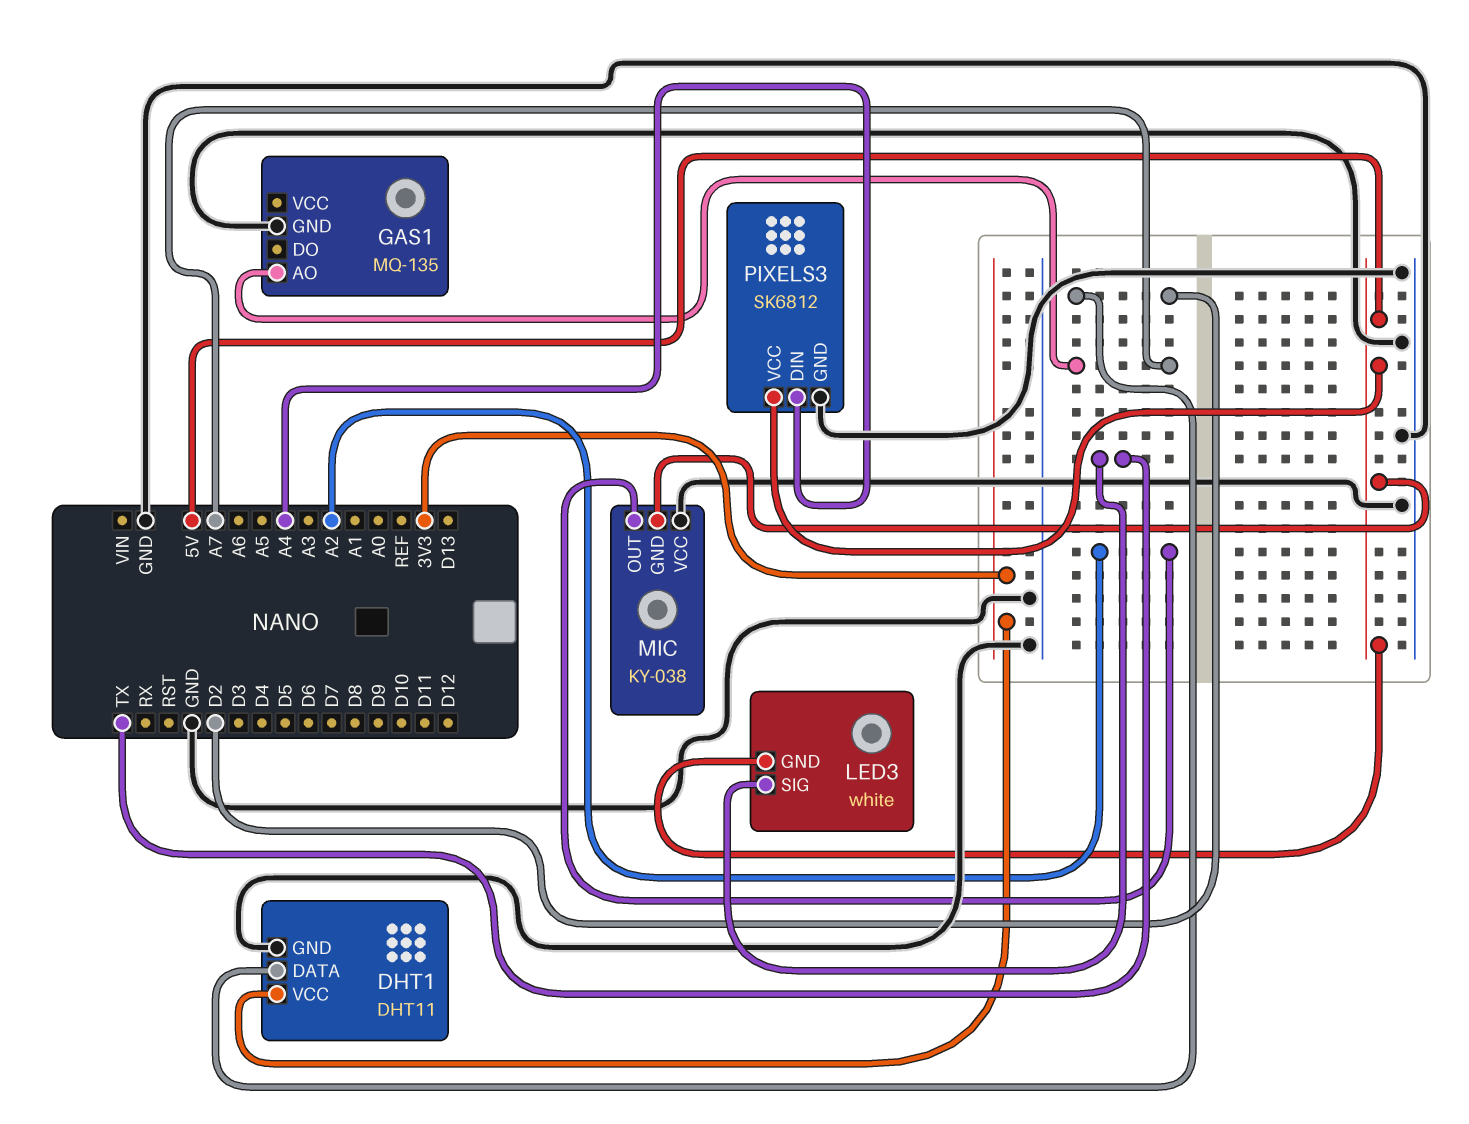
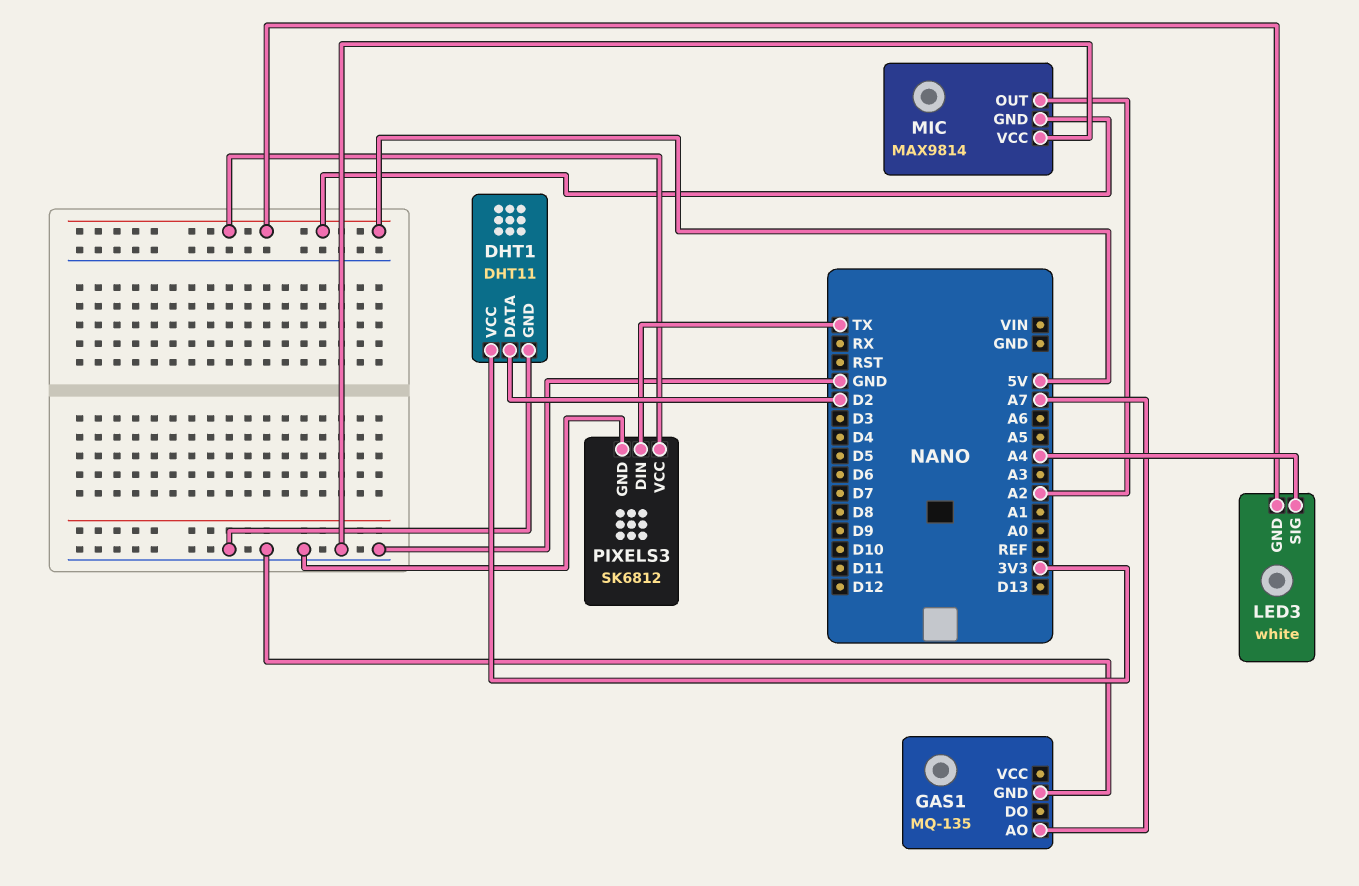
LED3 pin SIG: TX -> A4
MIC: KY-038 -> MAX9814
PIXELS3 pin DIN: A4 -> TX

